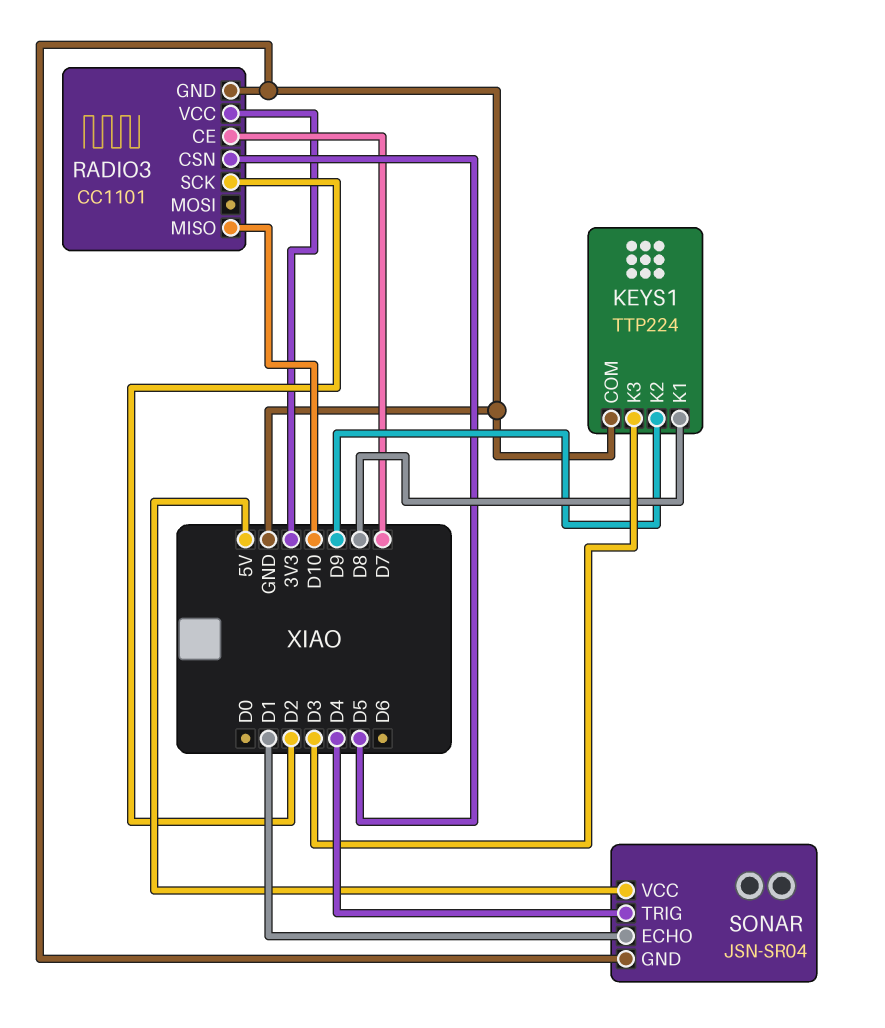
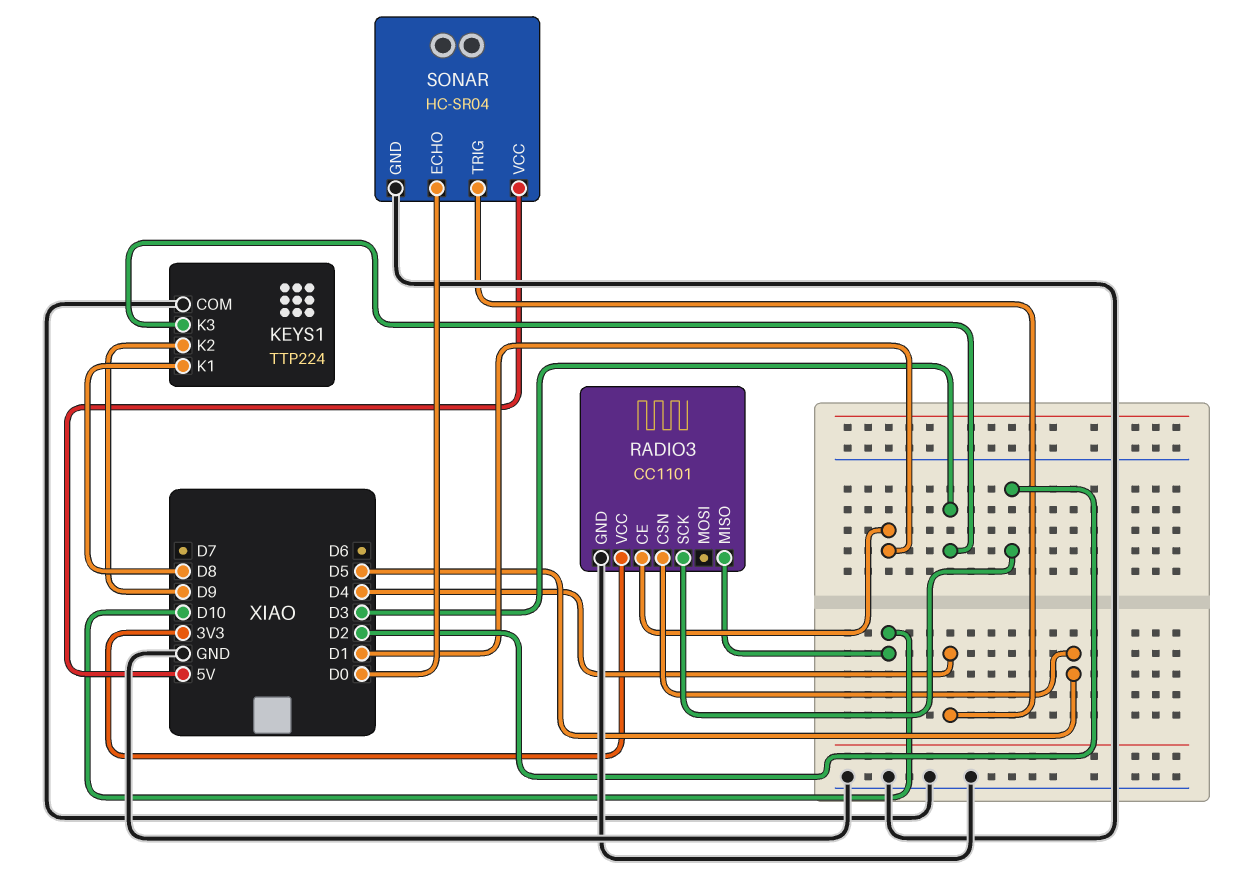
RADIO3 pin CE: D7 -> D1
SONAR: JSN-SR04 -> HC-SR04
SONAR pin ECHO: D1 -> D0

